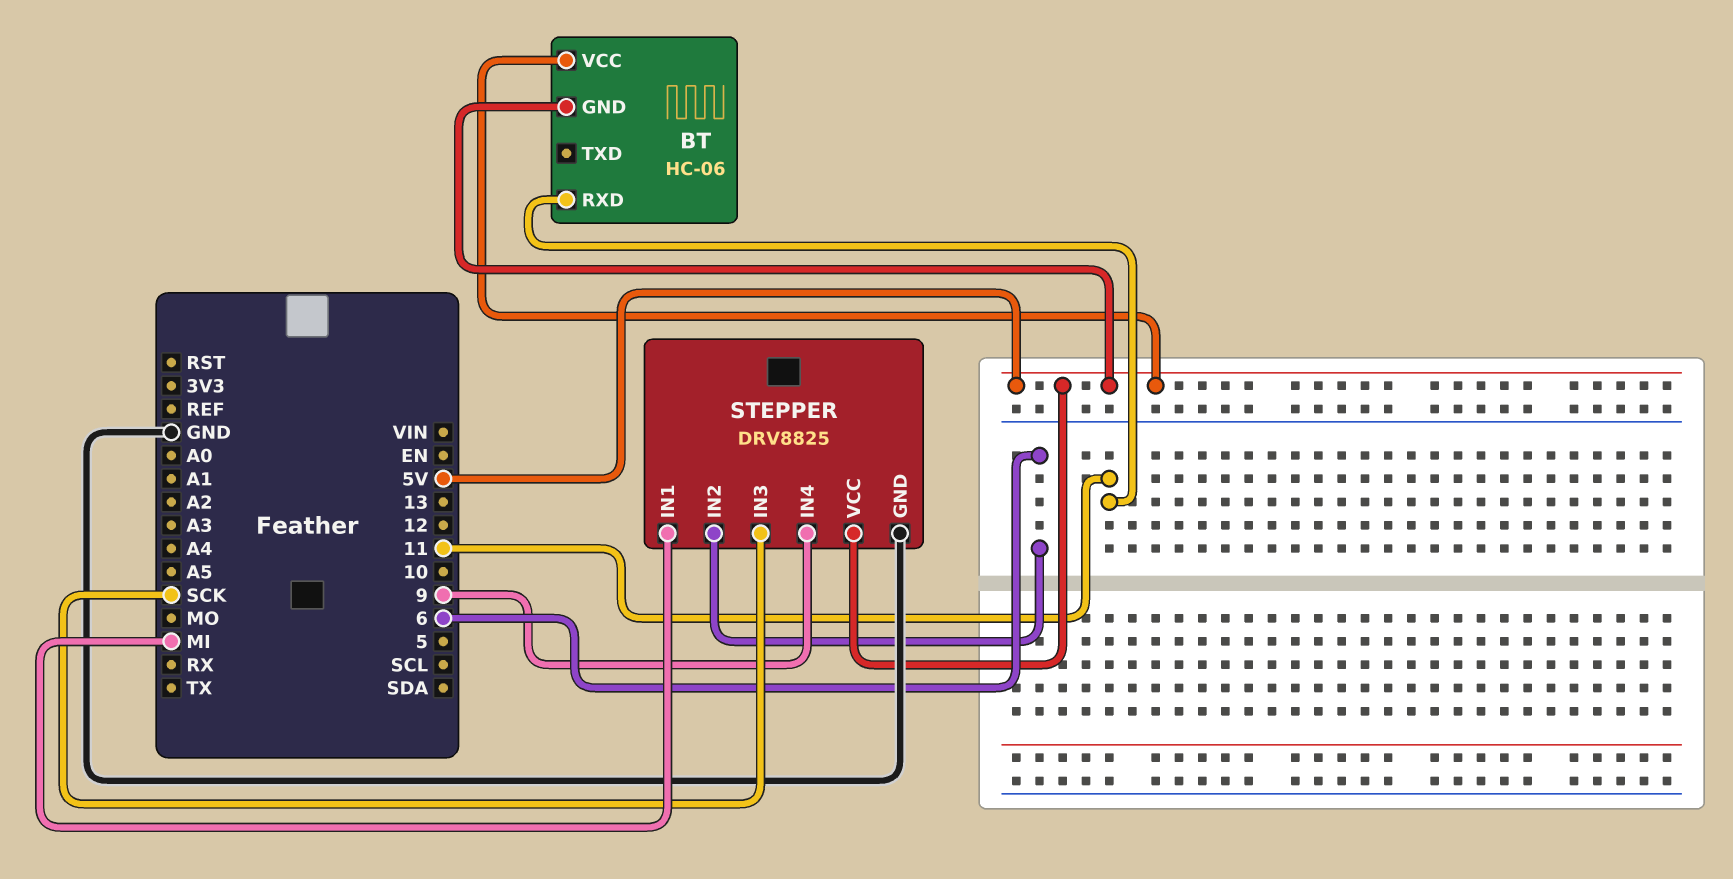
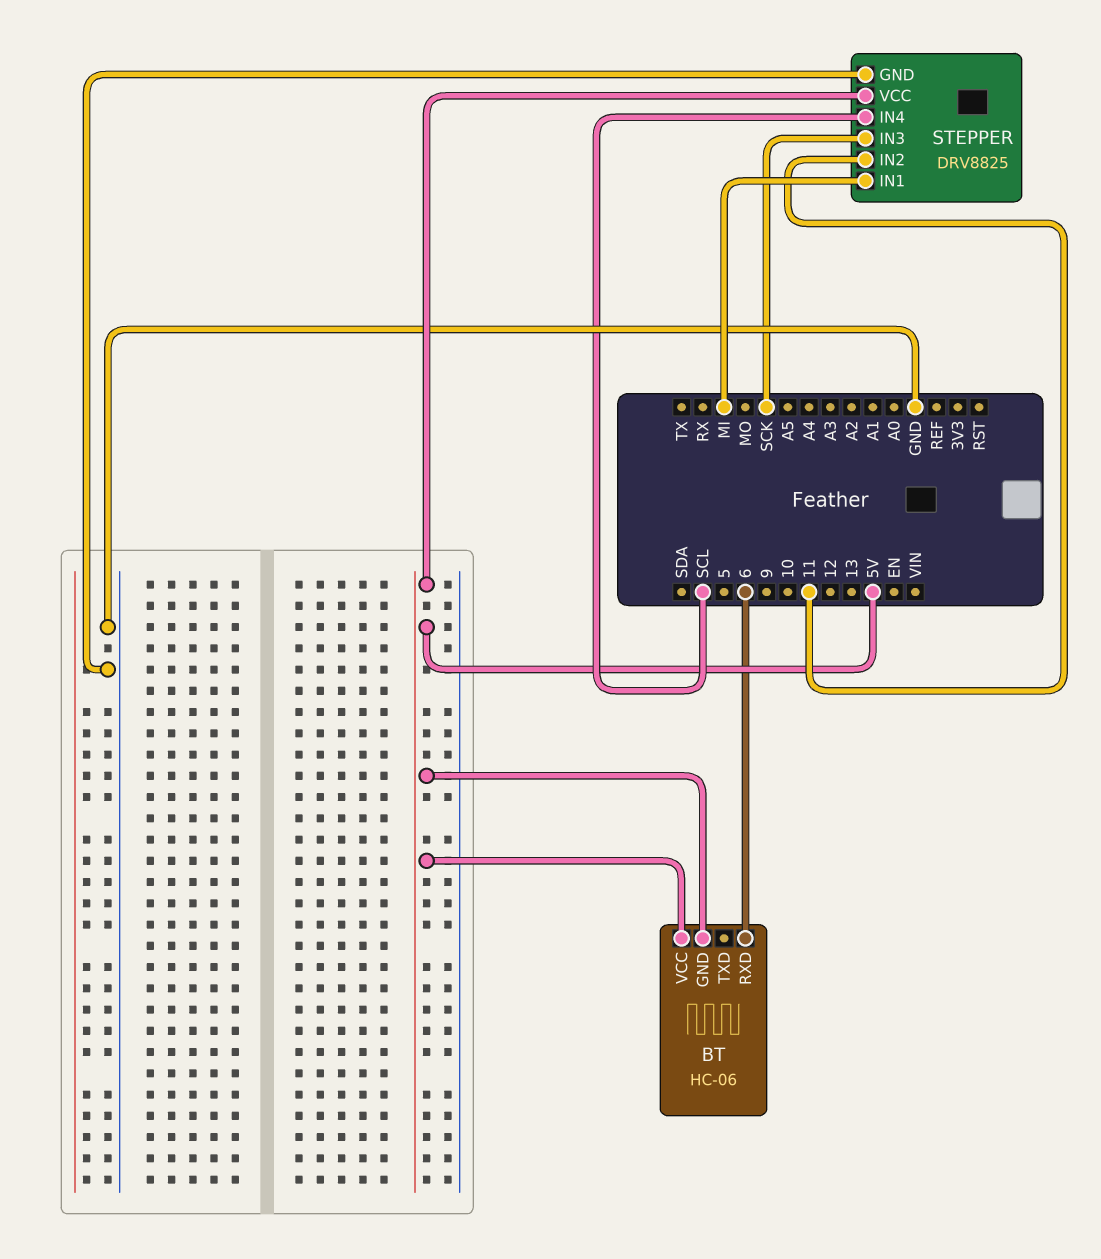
BT pin RXD: 11 -> 6
STEPPER pin IN2: 6 -> 11
STEPPER pin IN4: 9 -> SCL

